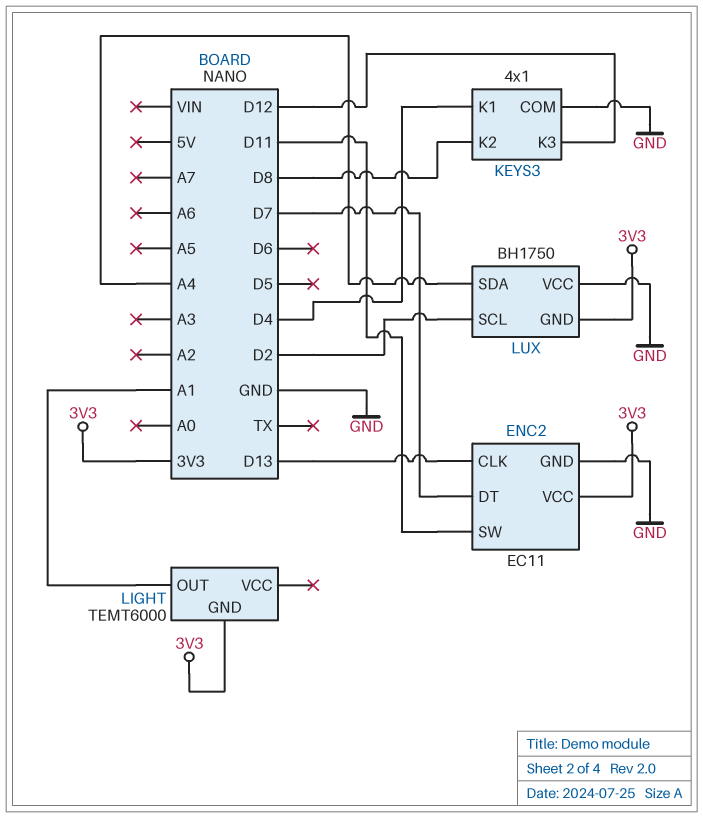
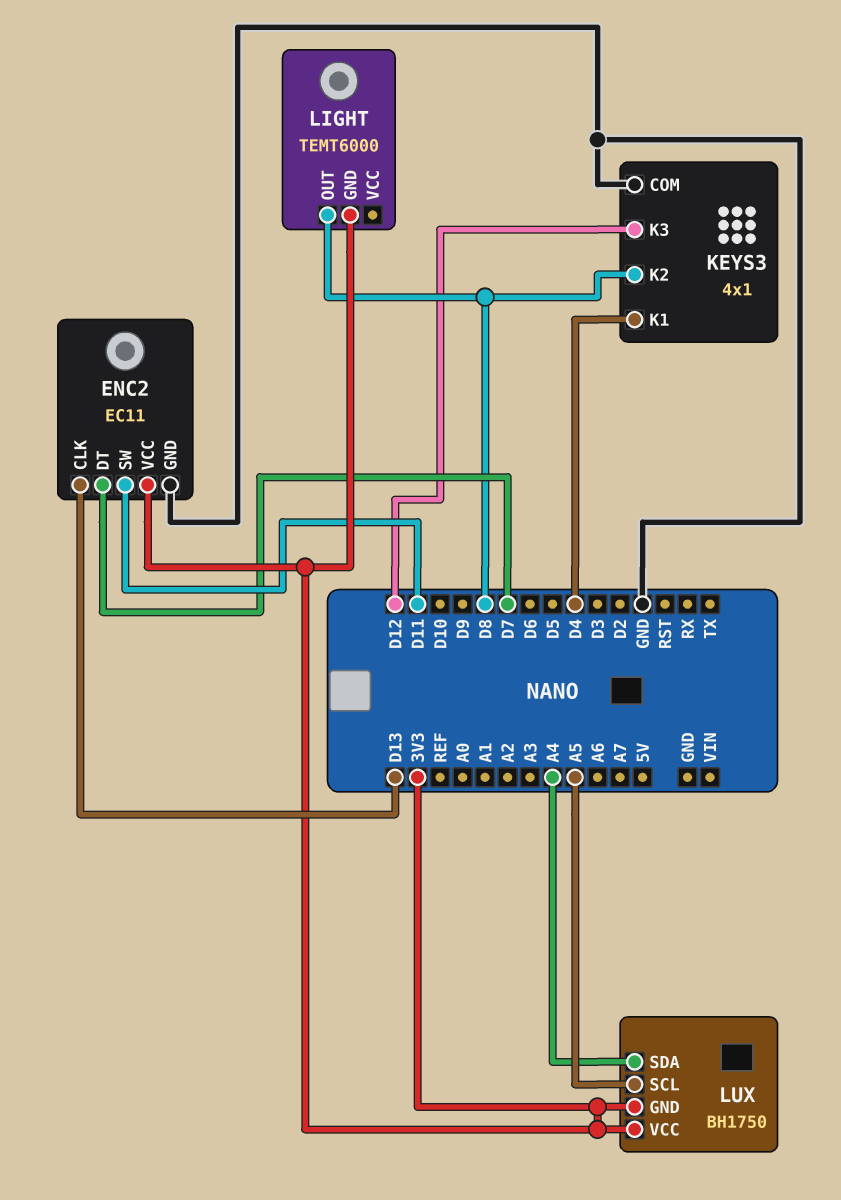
LIGHT pin OUT: A1 -> D8
LUX pin SCL: D2 -> A5
LUX pin VCC: GND -> 3V3

